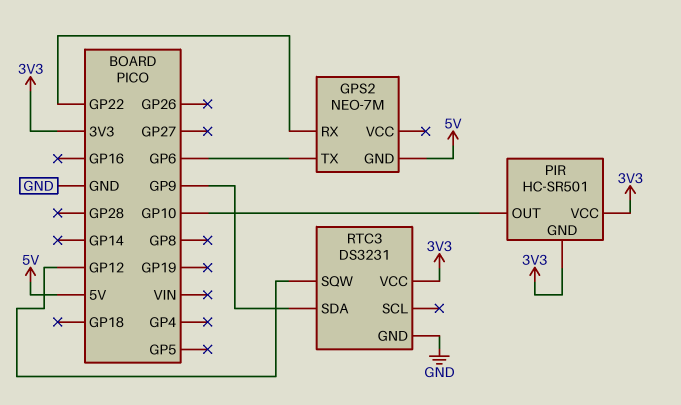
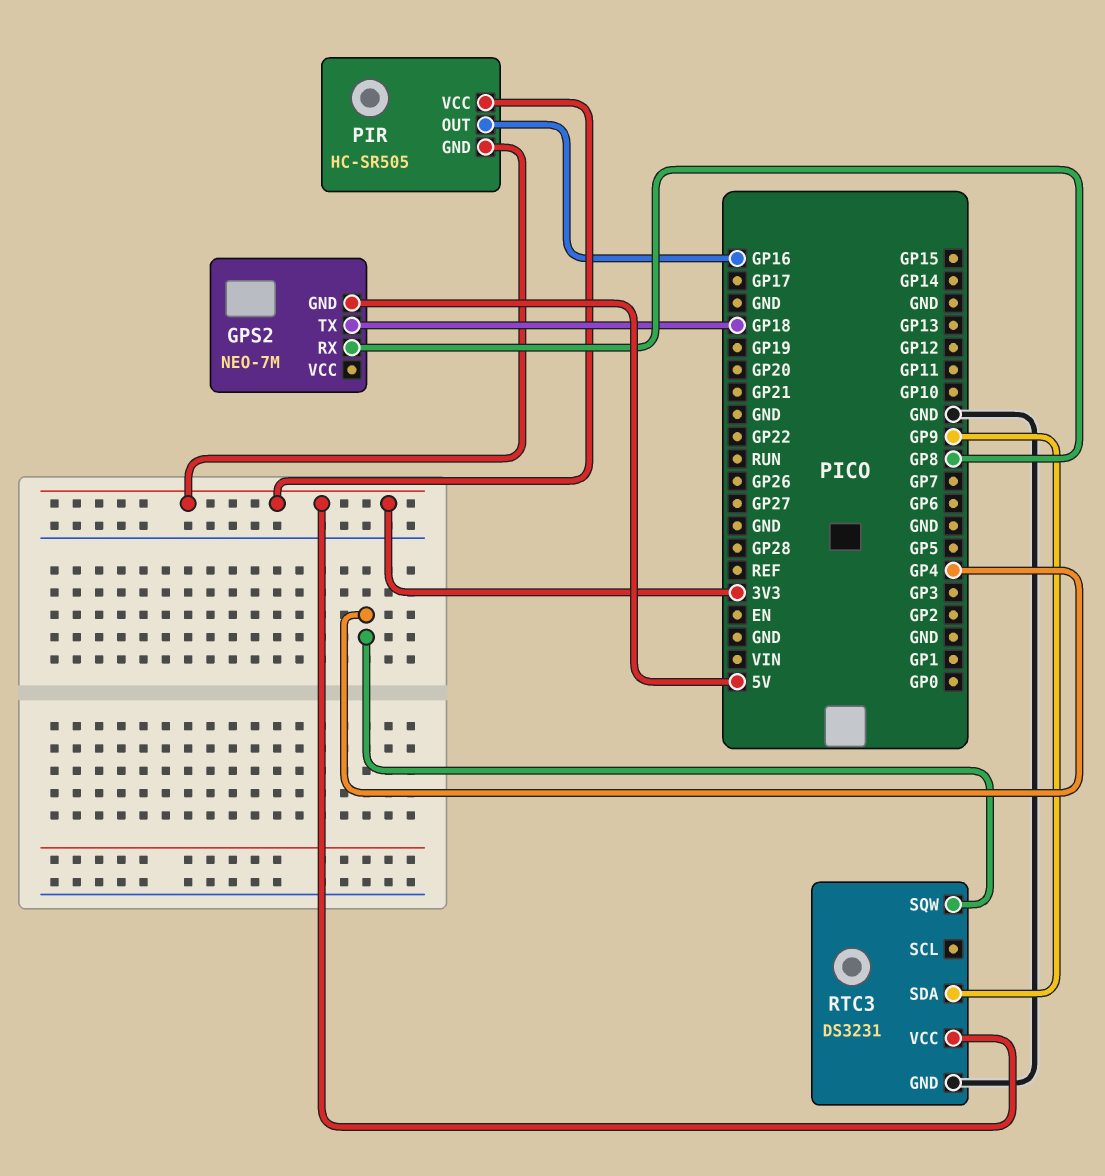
GPS2 pin RX: GP22 -> GP8
GPS2 pin TX: GP6 -> GP18
PIR: HC-SR501 -> HC-SR505
PIR pin OUT: GP10 -> GP16
RTC3 pin SQW: GP12 -> GP4

